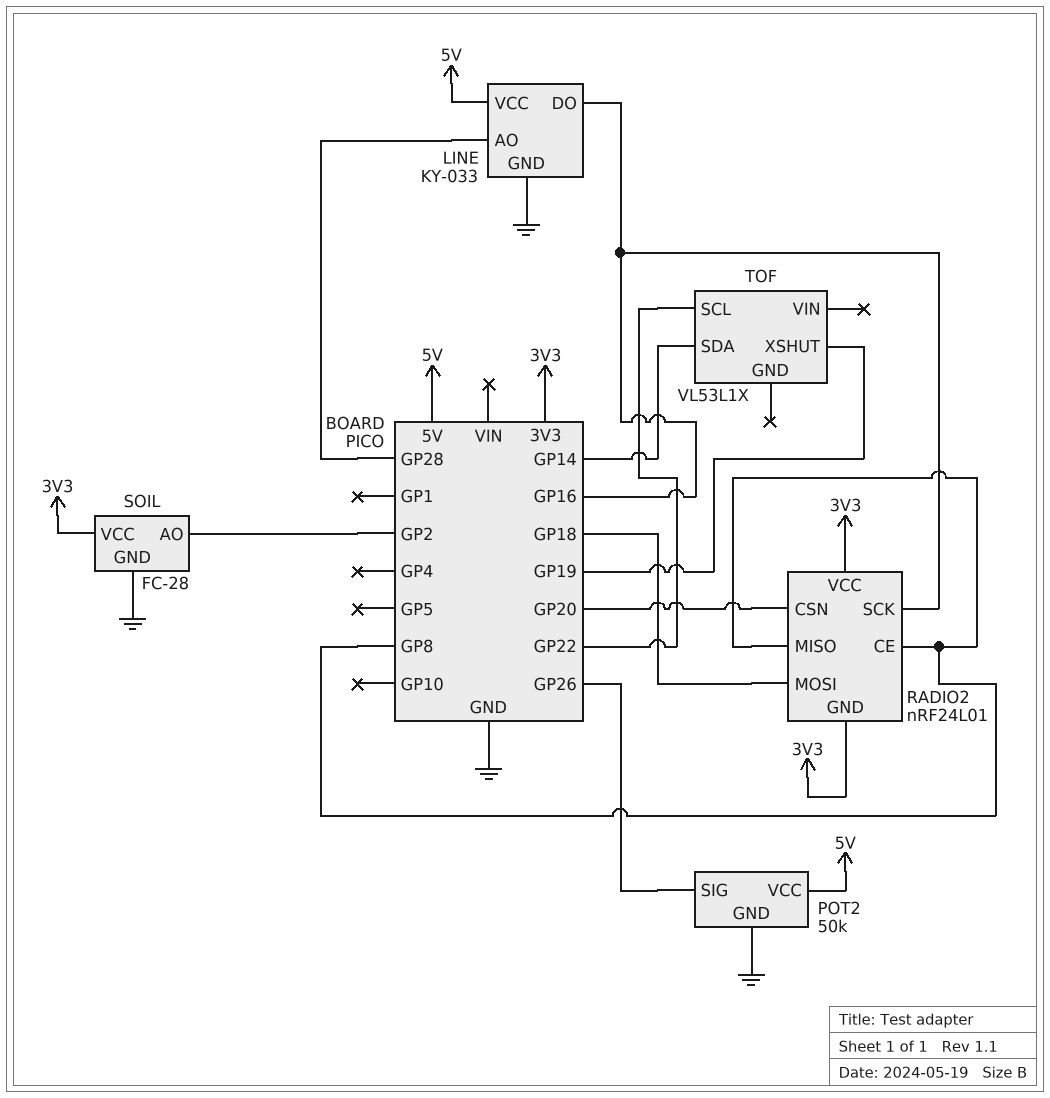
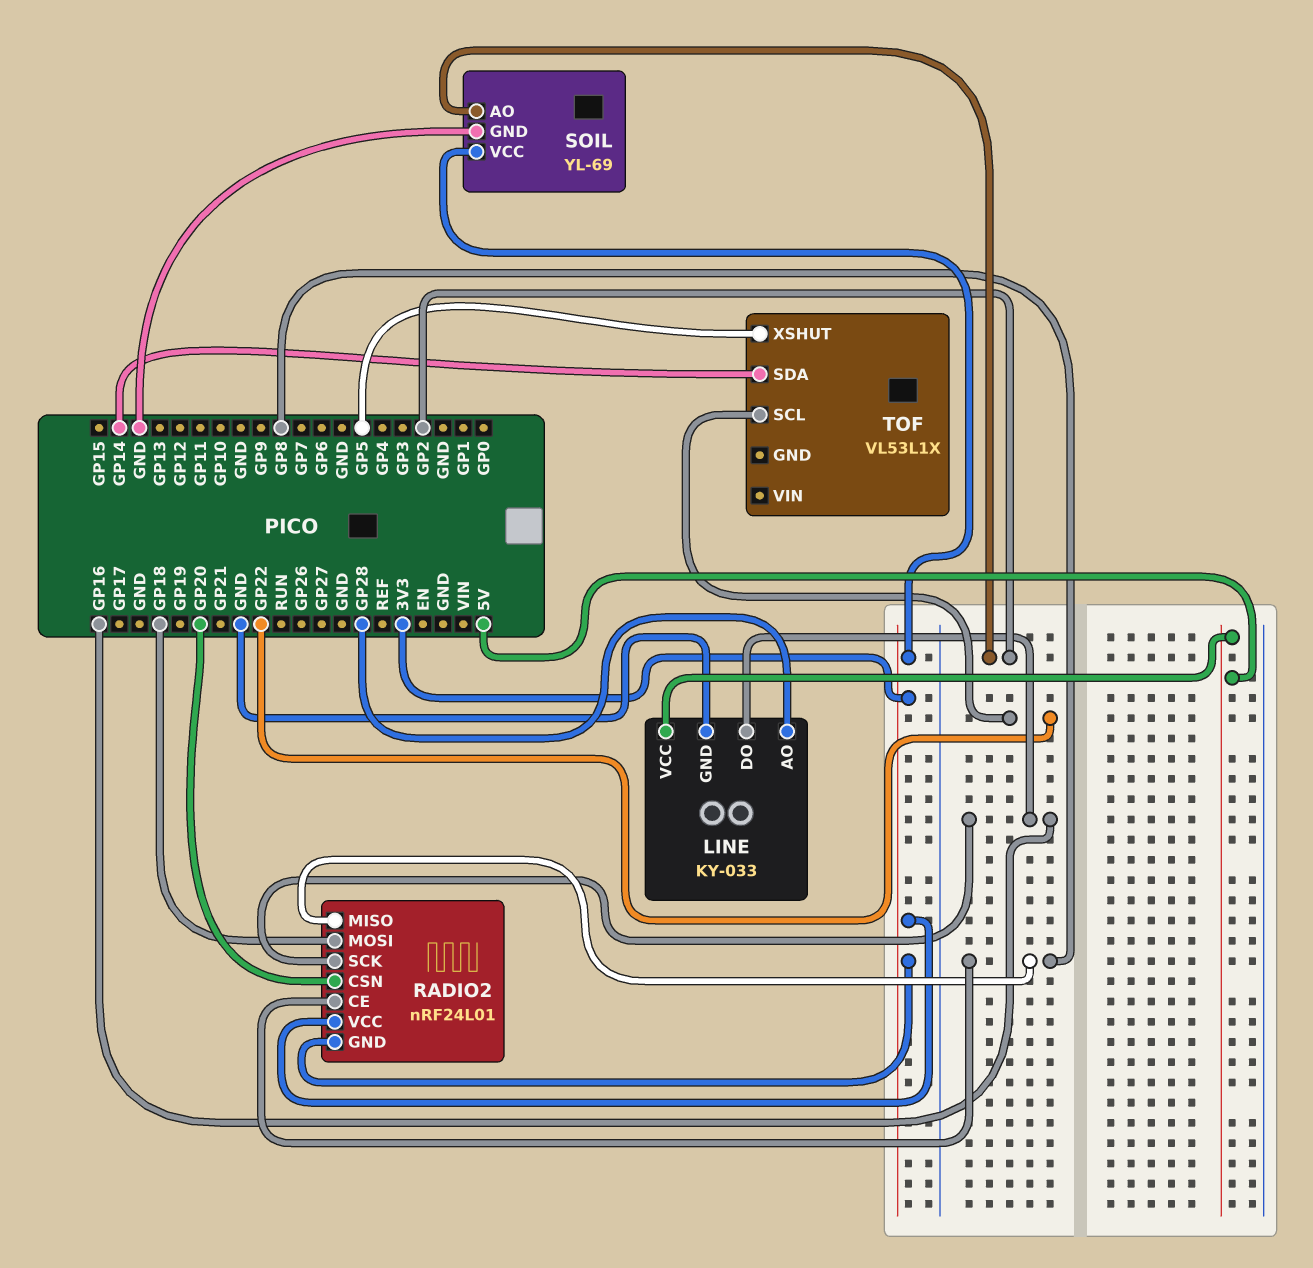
POT2: 50k -> none
POT2 pin GND: GND -> none
POT2 pin SIG: GP26 -> none
POT2 pin VCC: 5V -> none
SOIL: FC-28 -> YL-69
TOF pin XSHUT: GP19 -> GP5

